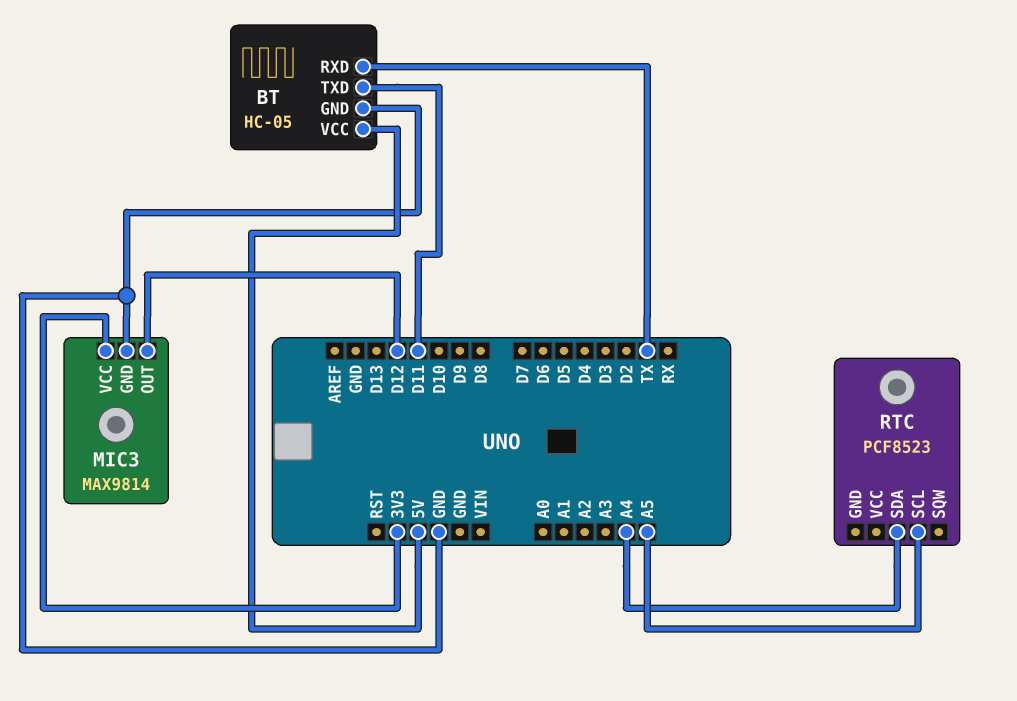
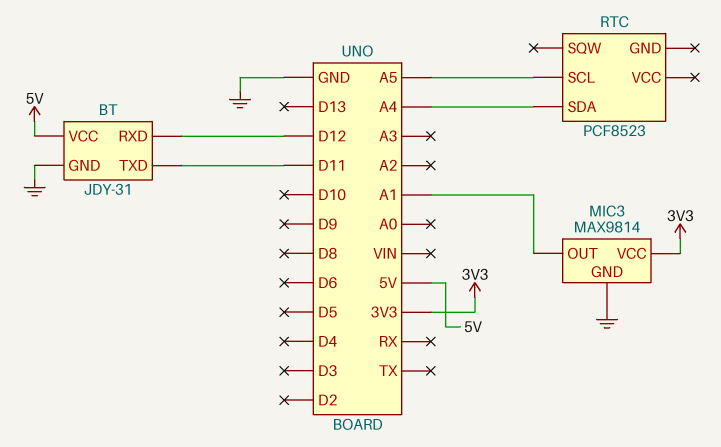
BT: HC-05 -> JDY-31
BT pin RXD: TX -> D12
MIC3 pin OUT: D12 -> A1

